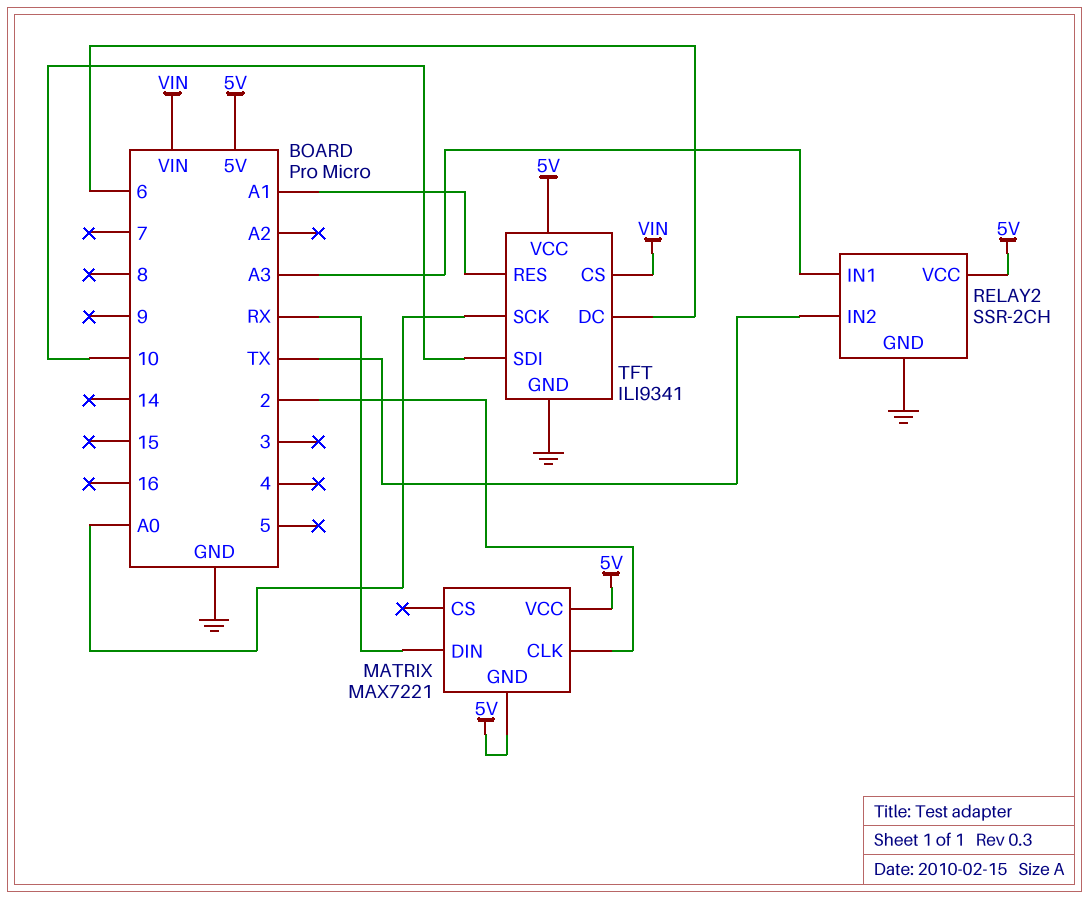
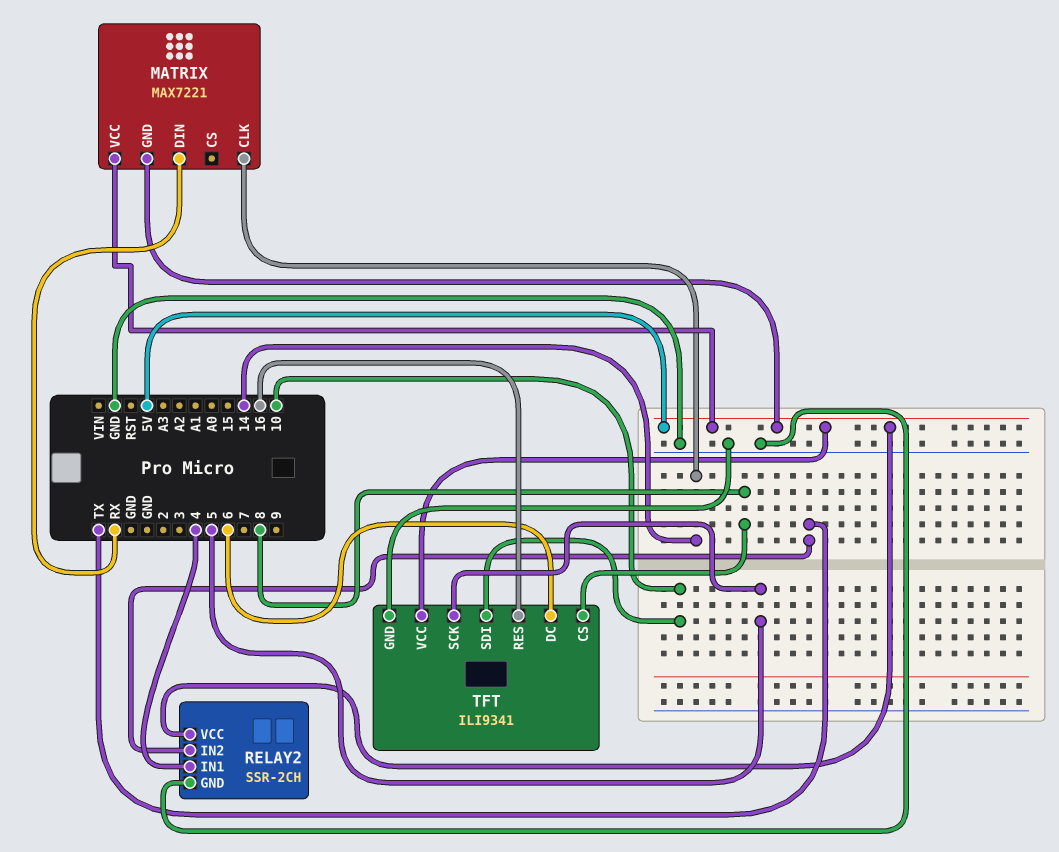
MATRIX pin CLK: 2 -> 14
RELAY2 pin IN1: A3 -> 4
TFT pin CS: VIN -> 8
TFT pin RES: A1 -> 16
TFT pin SCK: A0 -> 5

